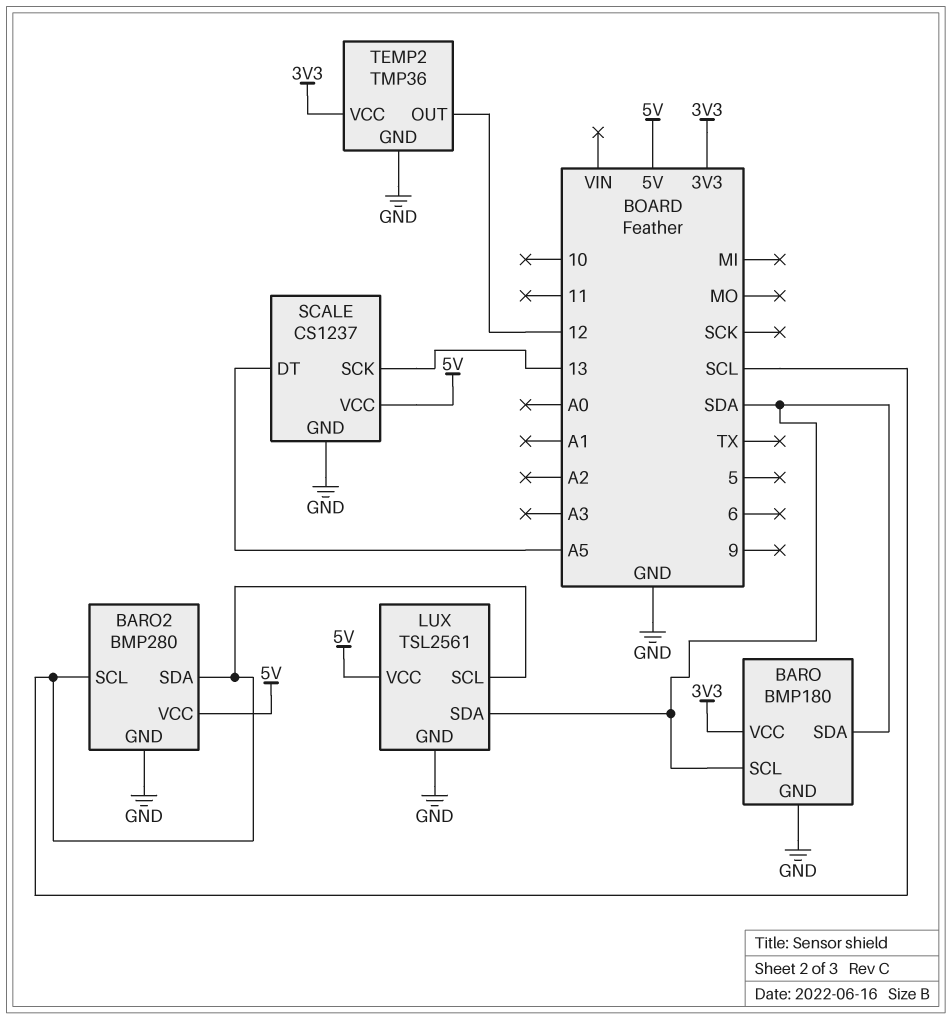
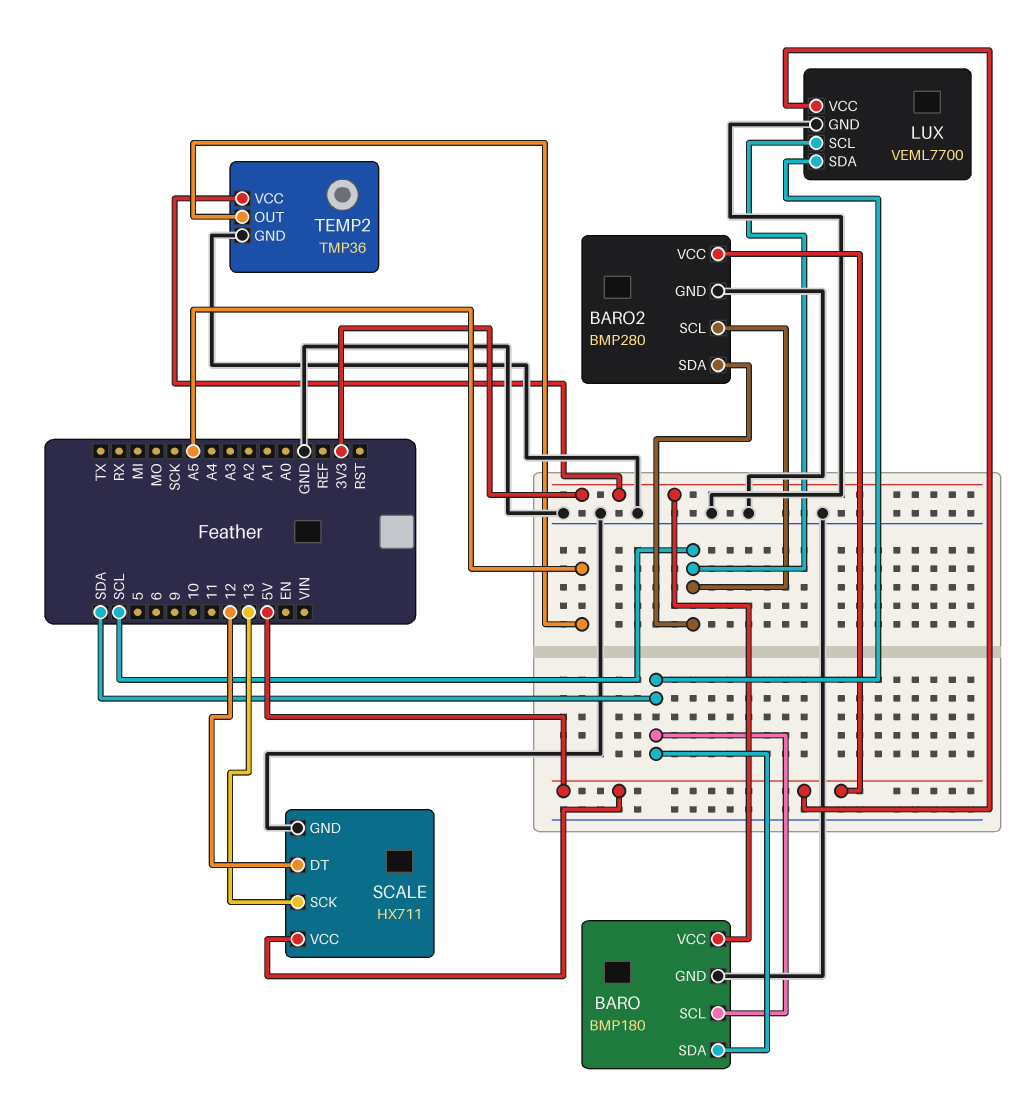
LUX: TSL2561 -> VEML7700
SCALE: CS1237 -> HX711
SCALE pin DT: A5 -> 12
TEMP2 pin OUT: 12 -> A5

